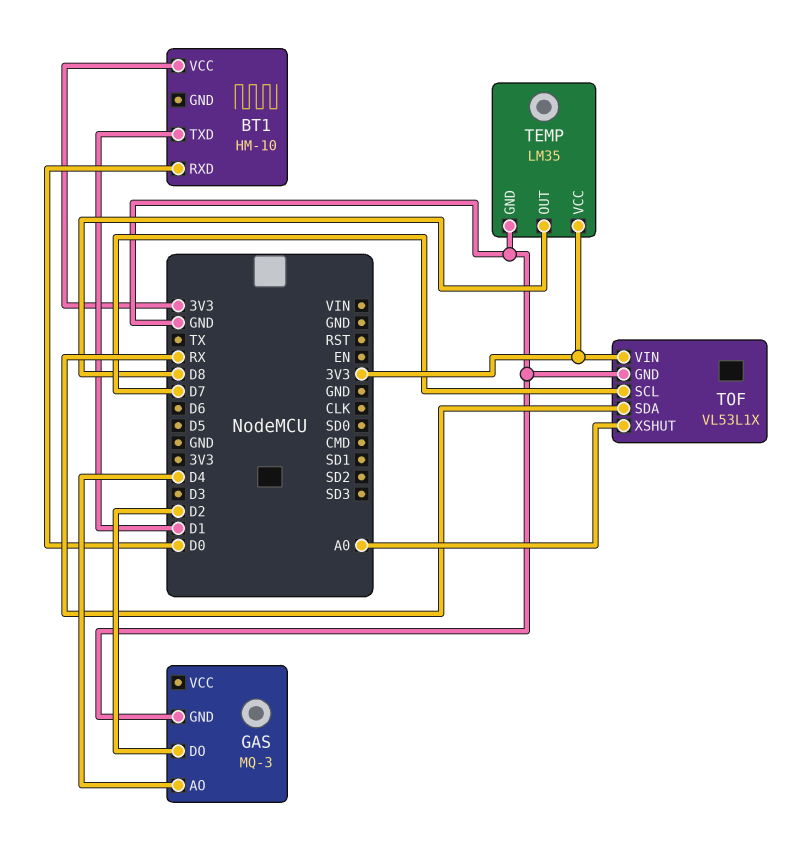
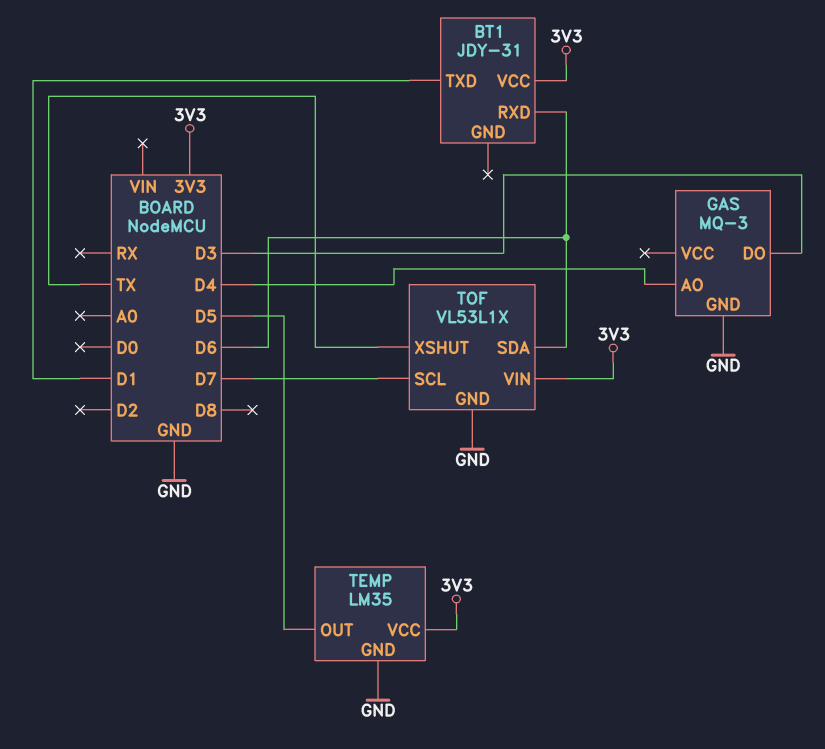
BT1: HM-10 -> JDY-31
BT1 pin RXD: D0 -> D6
GAS pin DO: D2 -> D3
TEMP pin OUT: D8 -> D5
TOF pin SDA: RX -> D6
TOF pin XSHUT: A0 -> TX

